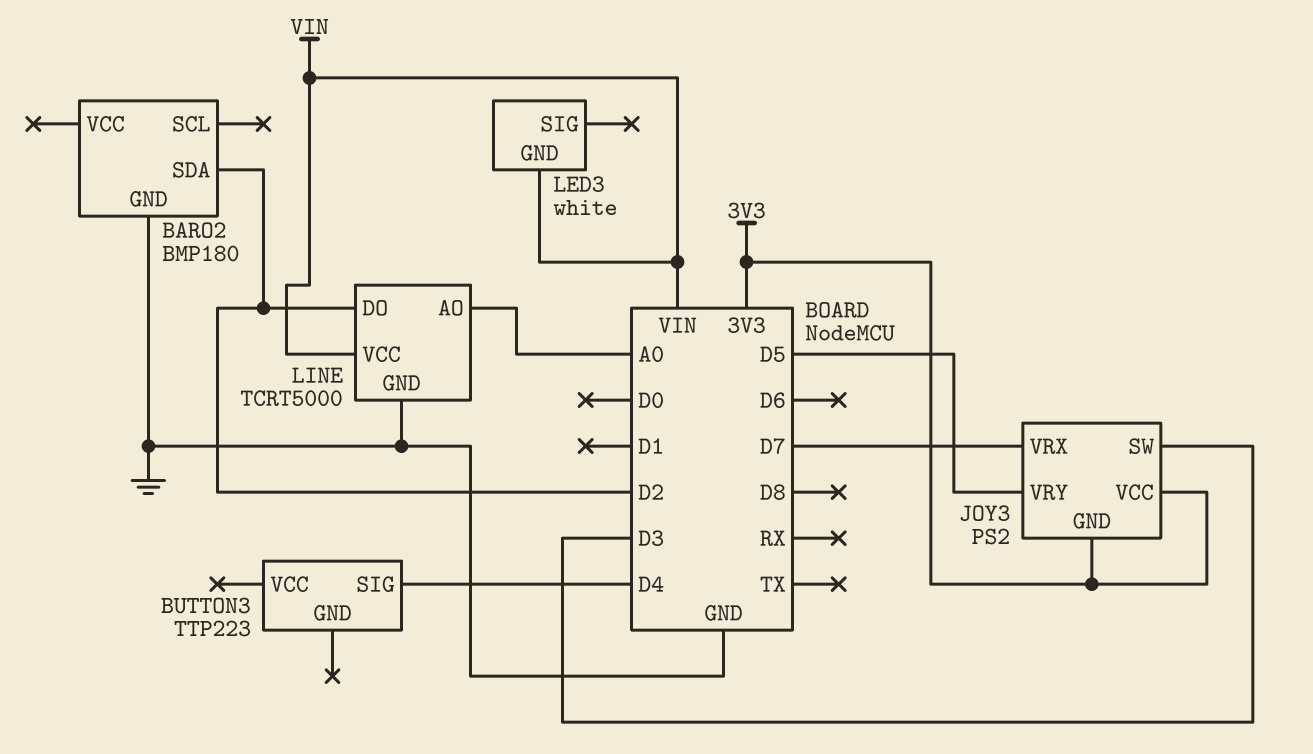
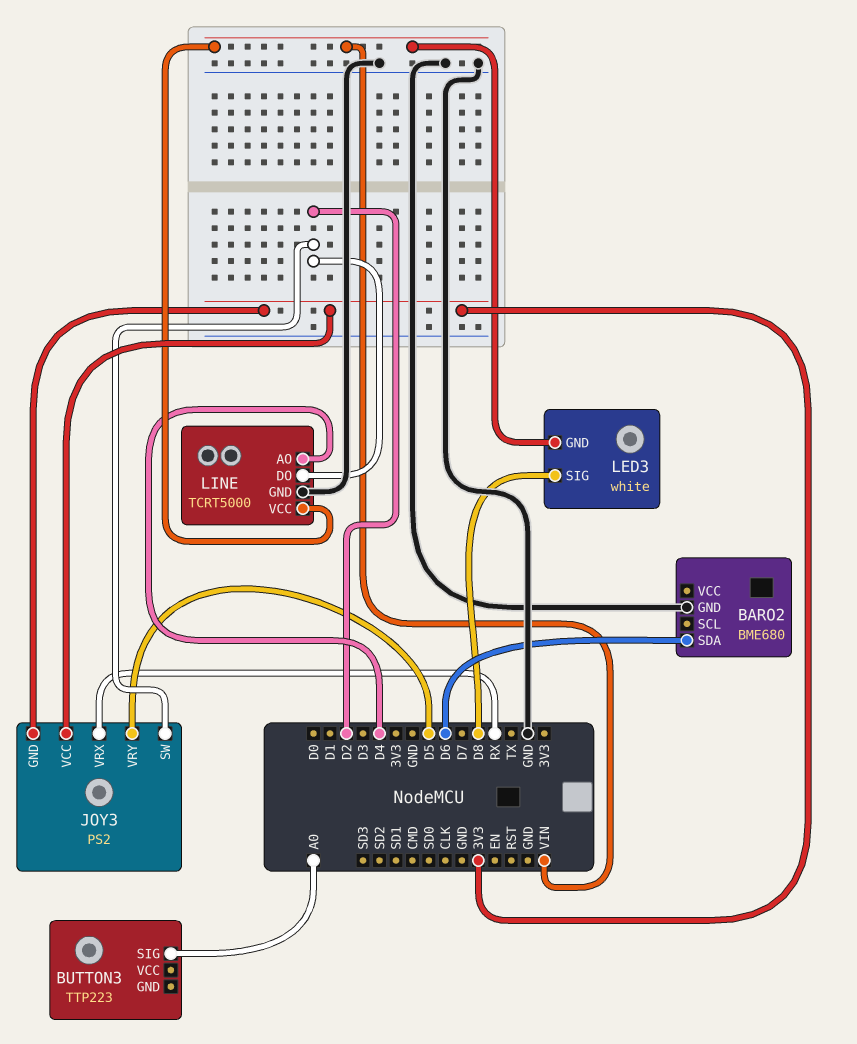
BARO2: BMP180 -> BME680
BARO2 pin SDA: D2 -> D6
BUTTON3 pin SIG: D4 -> A0
JOY3 pin SW: D3 -> D2
JOY3 pin VRX: D7 -> RX
LED3 pin SIG: none -> D8
LINE pin AO: A0 -> D4

